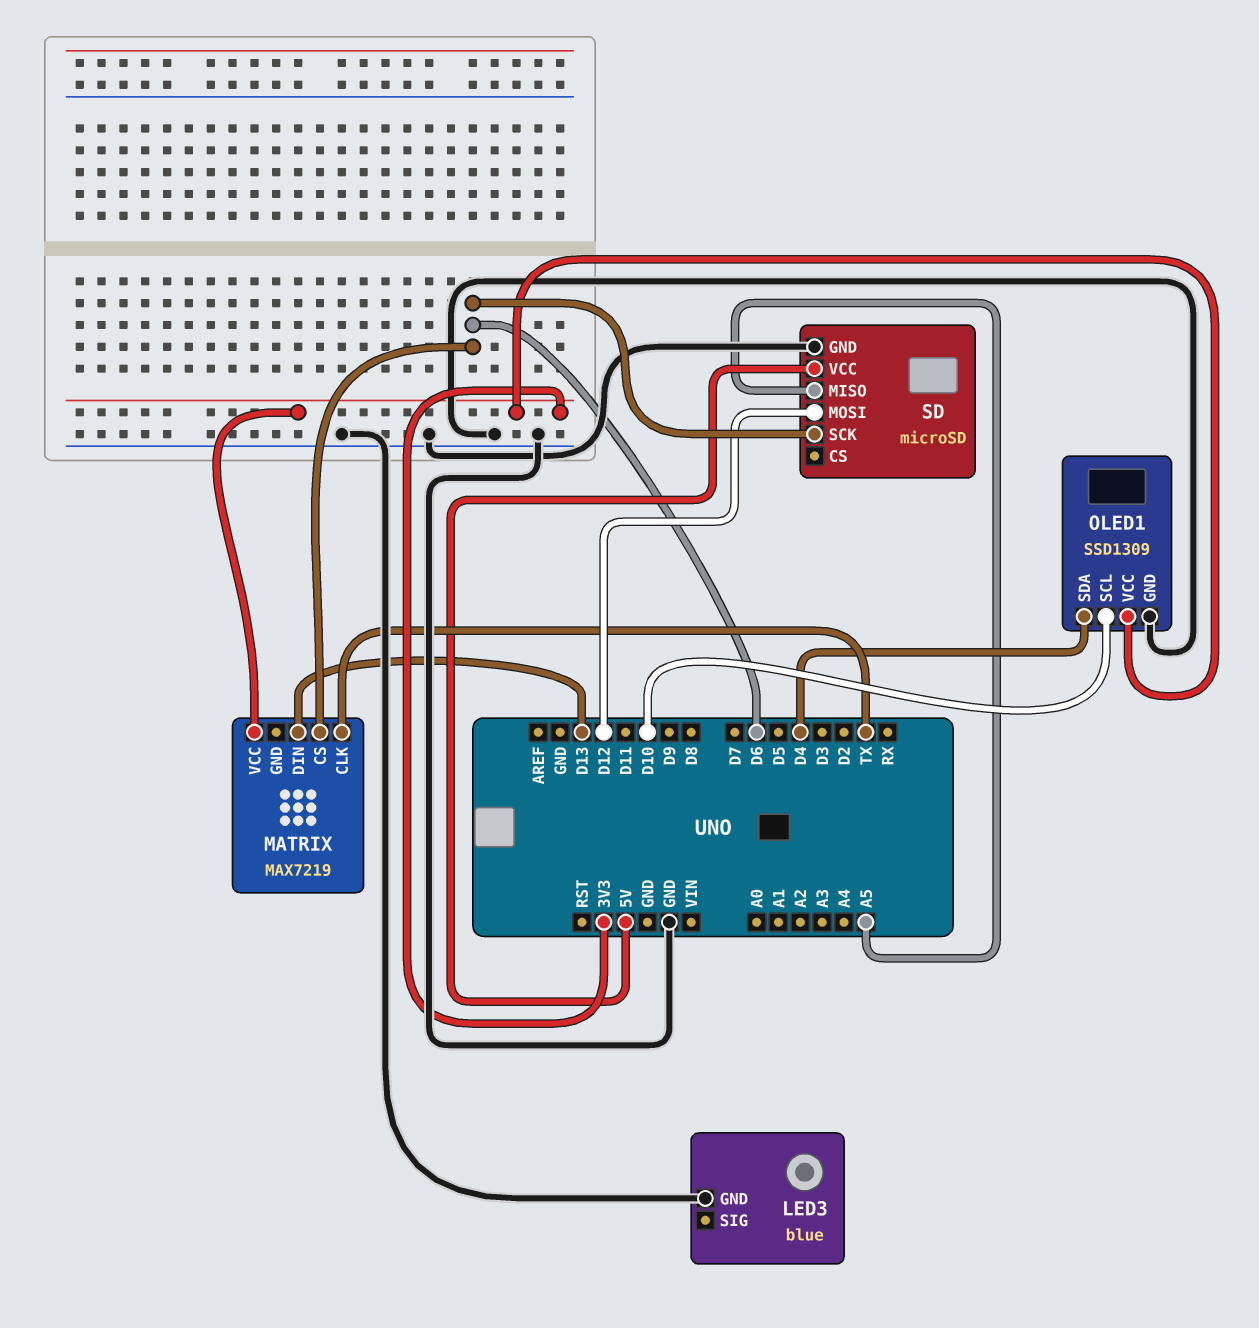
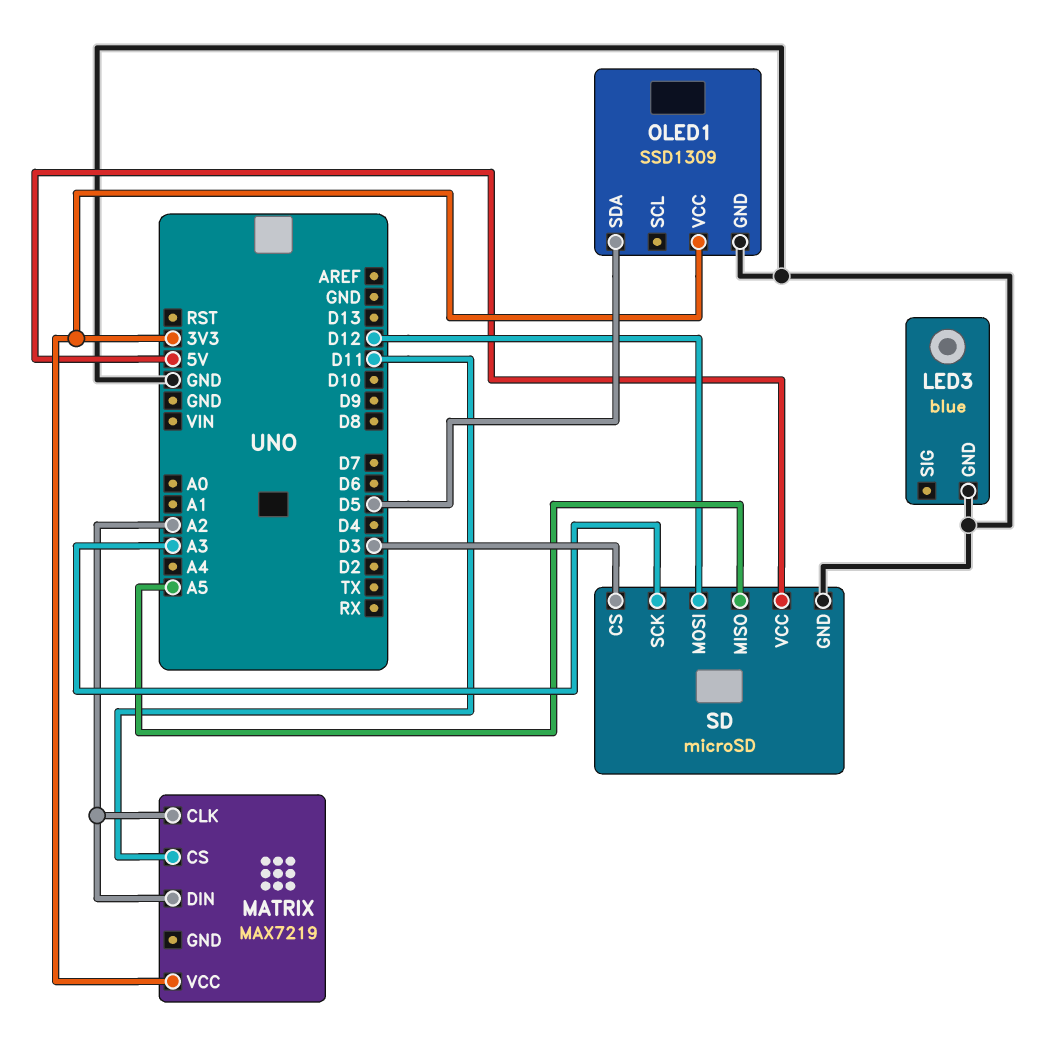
MATRIX pin CLK: TX -> A2
MATRIX pin CS: D6 -> D11
MATRIX pin DIN: D13 -> A2
OLED1 pin SCL: D10 -> none
OLED1 pin SDA: D4 -> D5
SD pin CS: none -> D3
SD pin SCK: D6 -> A3

